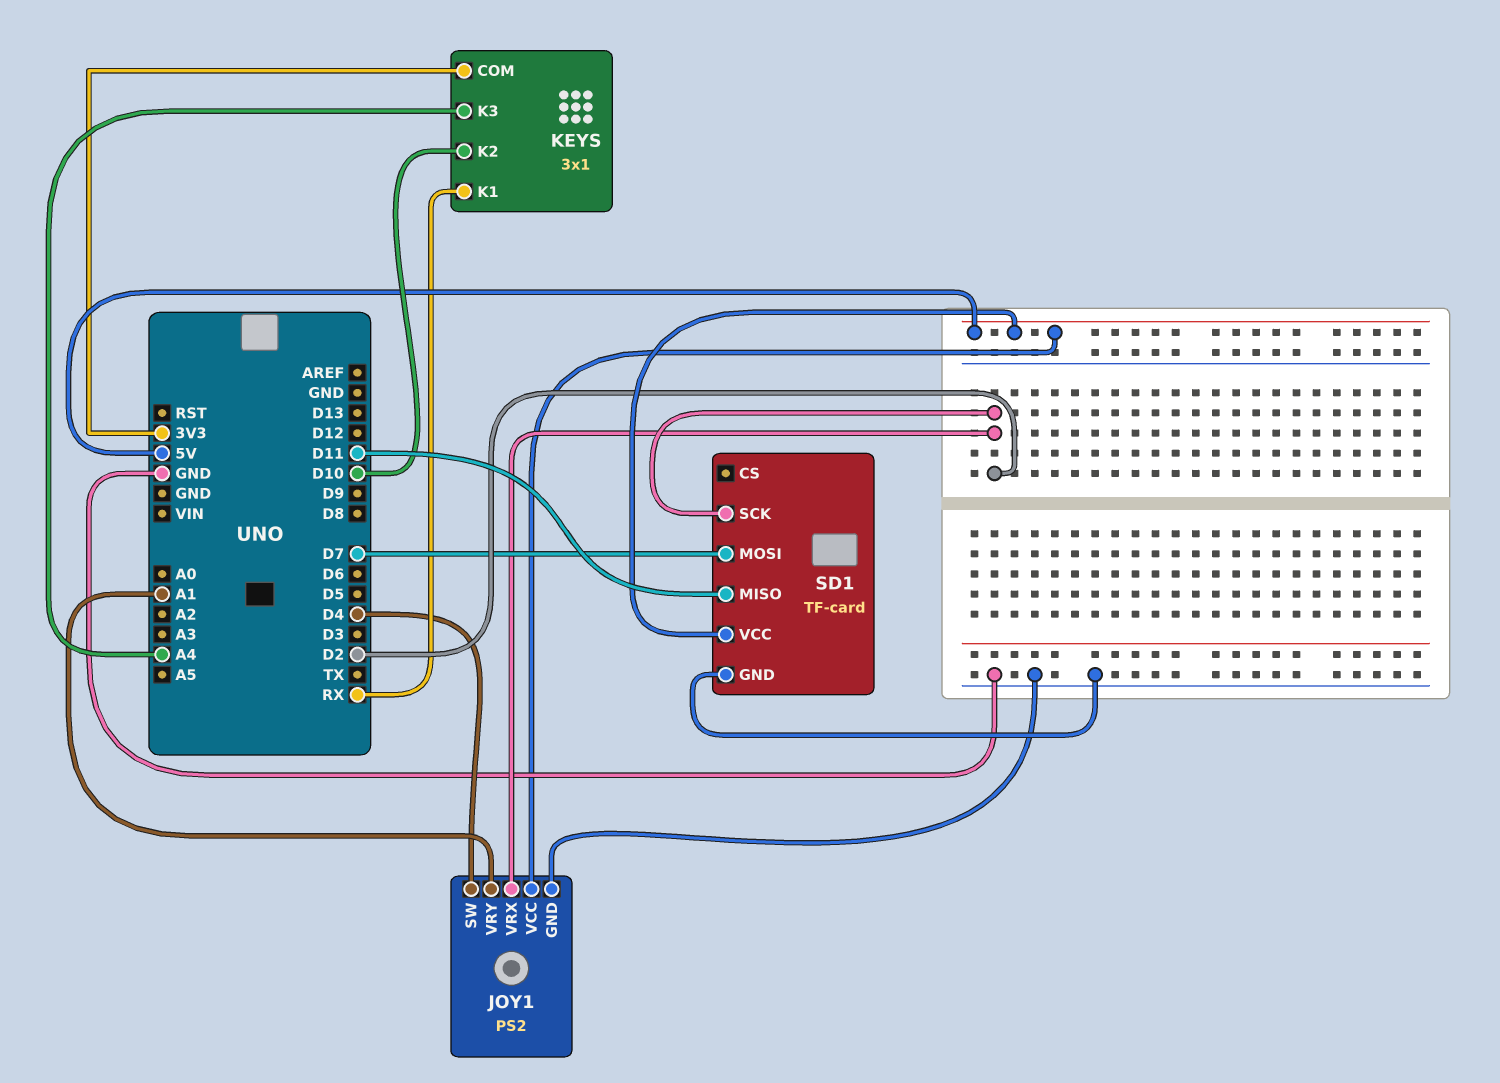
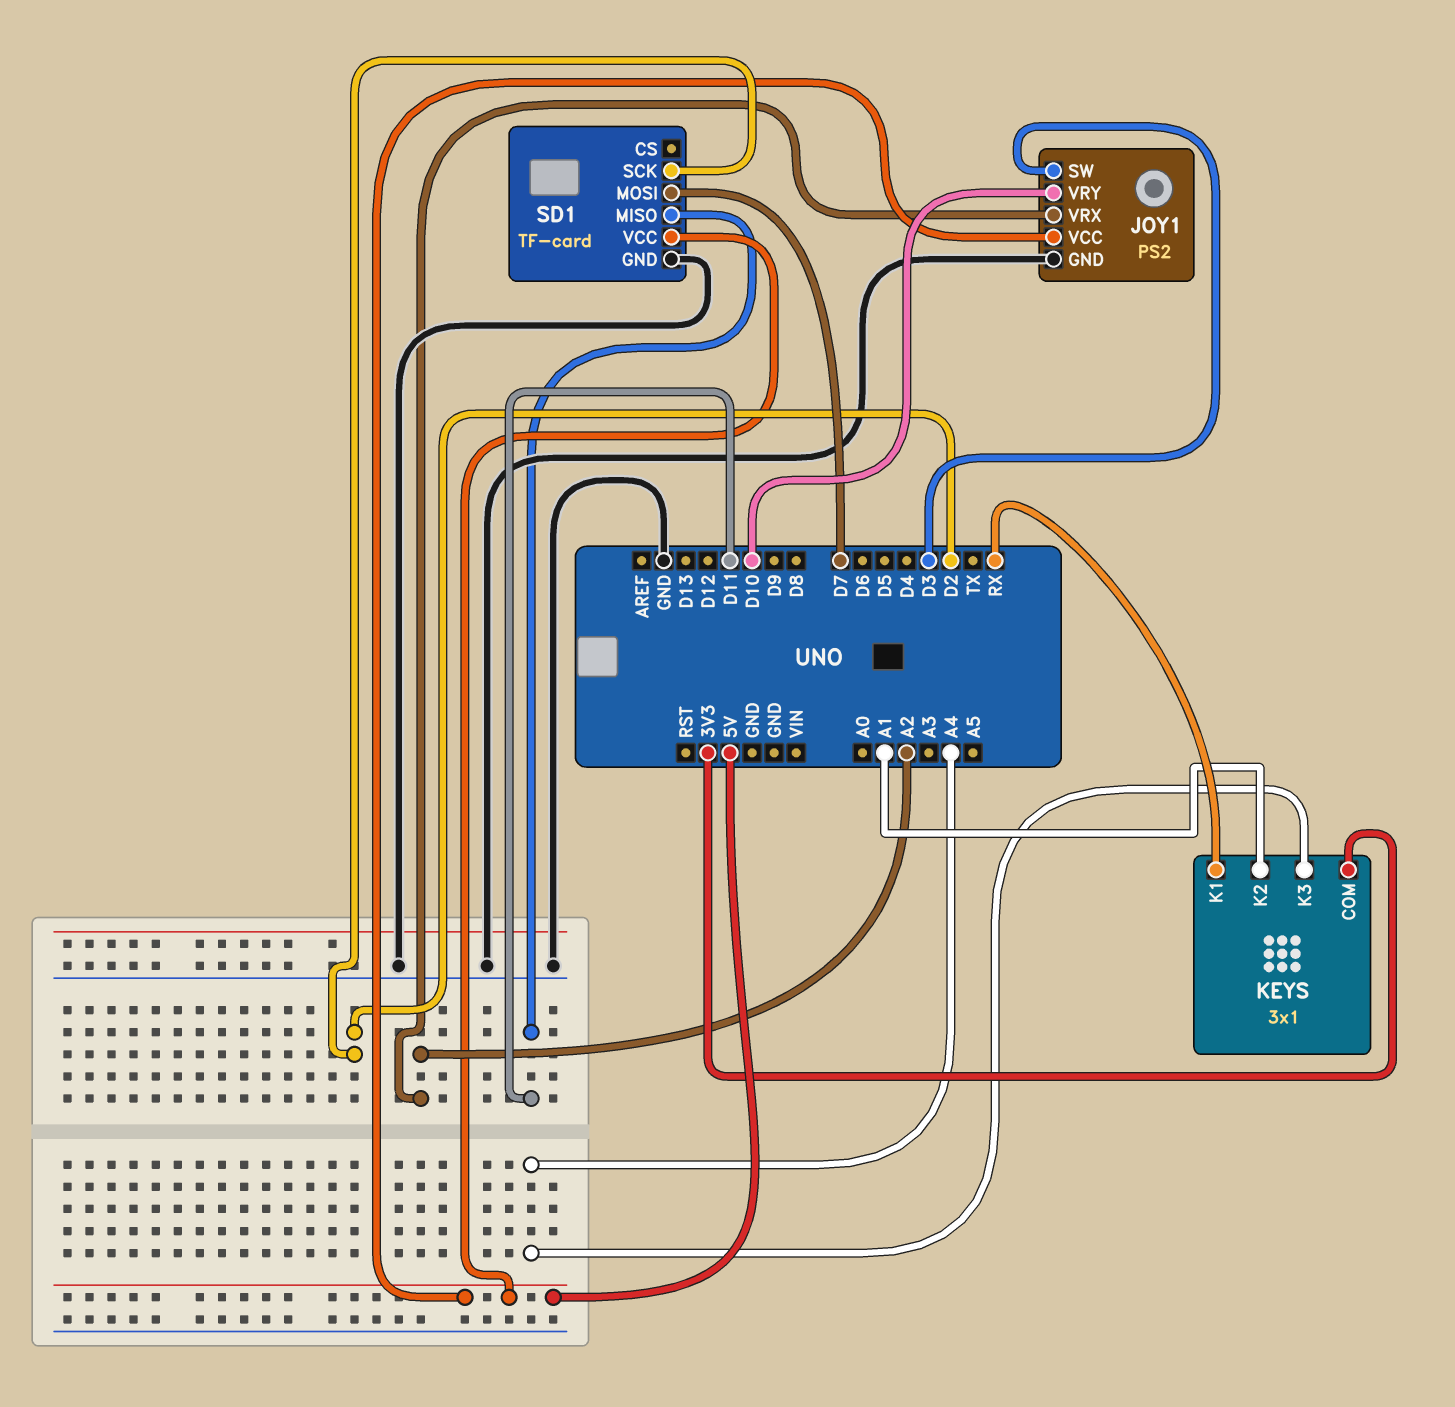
JOY1 pin SW: D4 -> D3
JOY1 pin VRX: D2 -> A2
JOY1 pin VRY: A1 -> D10
KEYS pin K2: D10 -> A1

